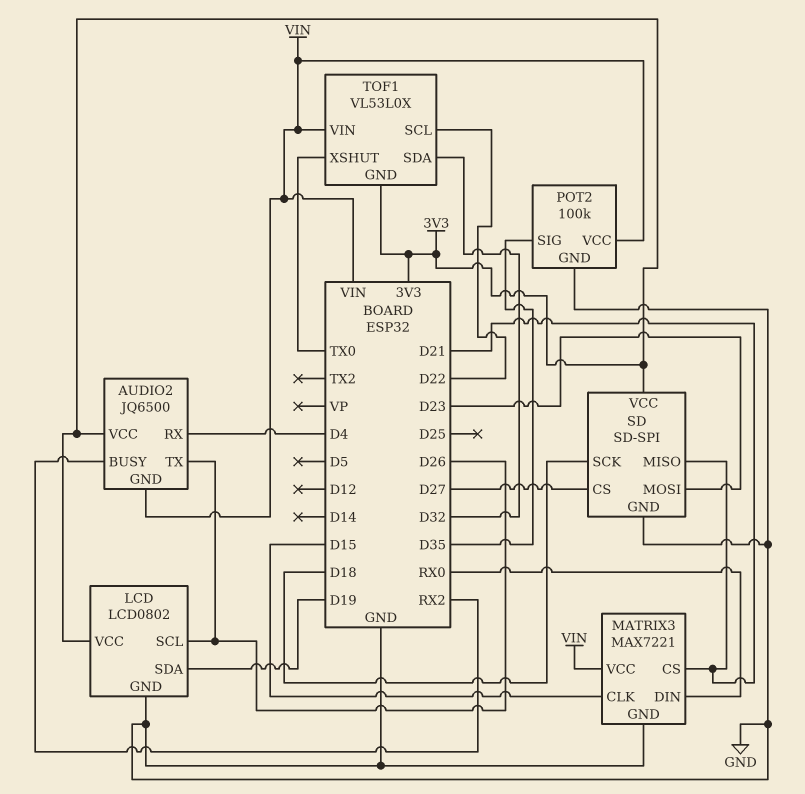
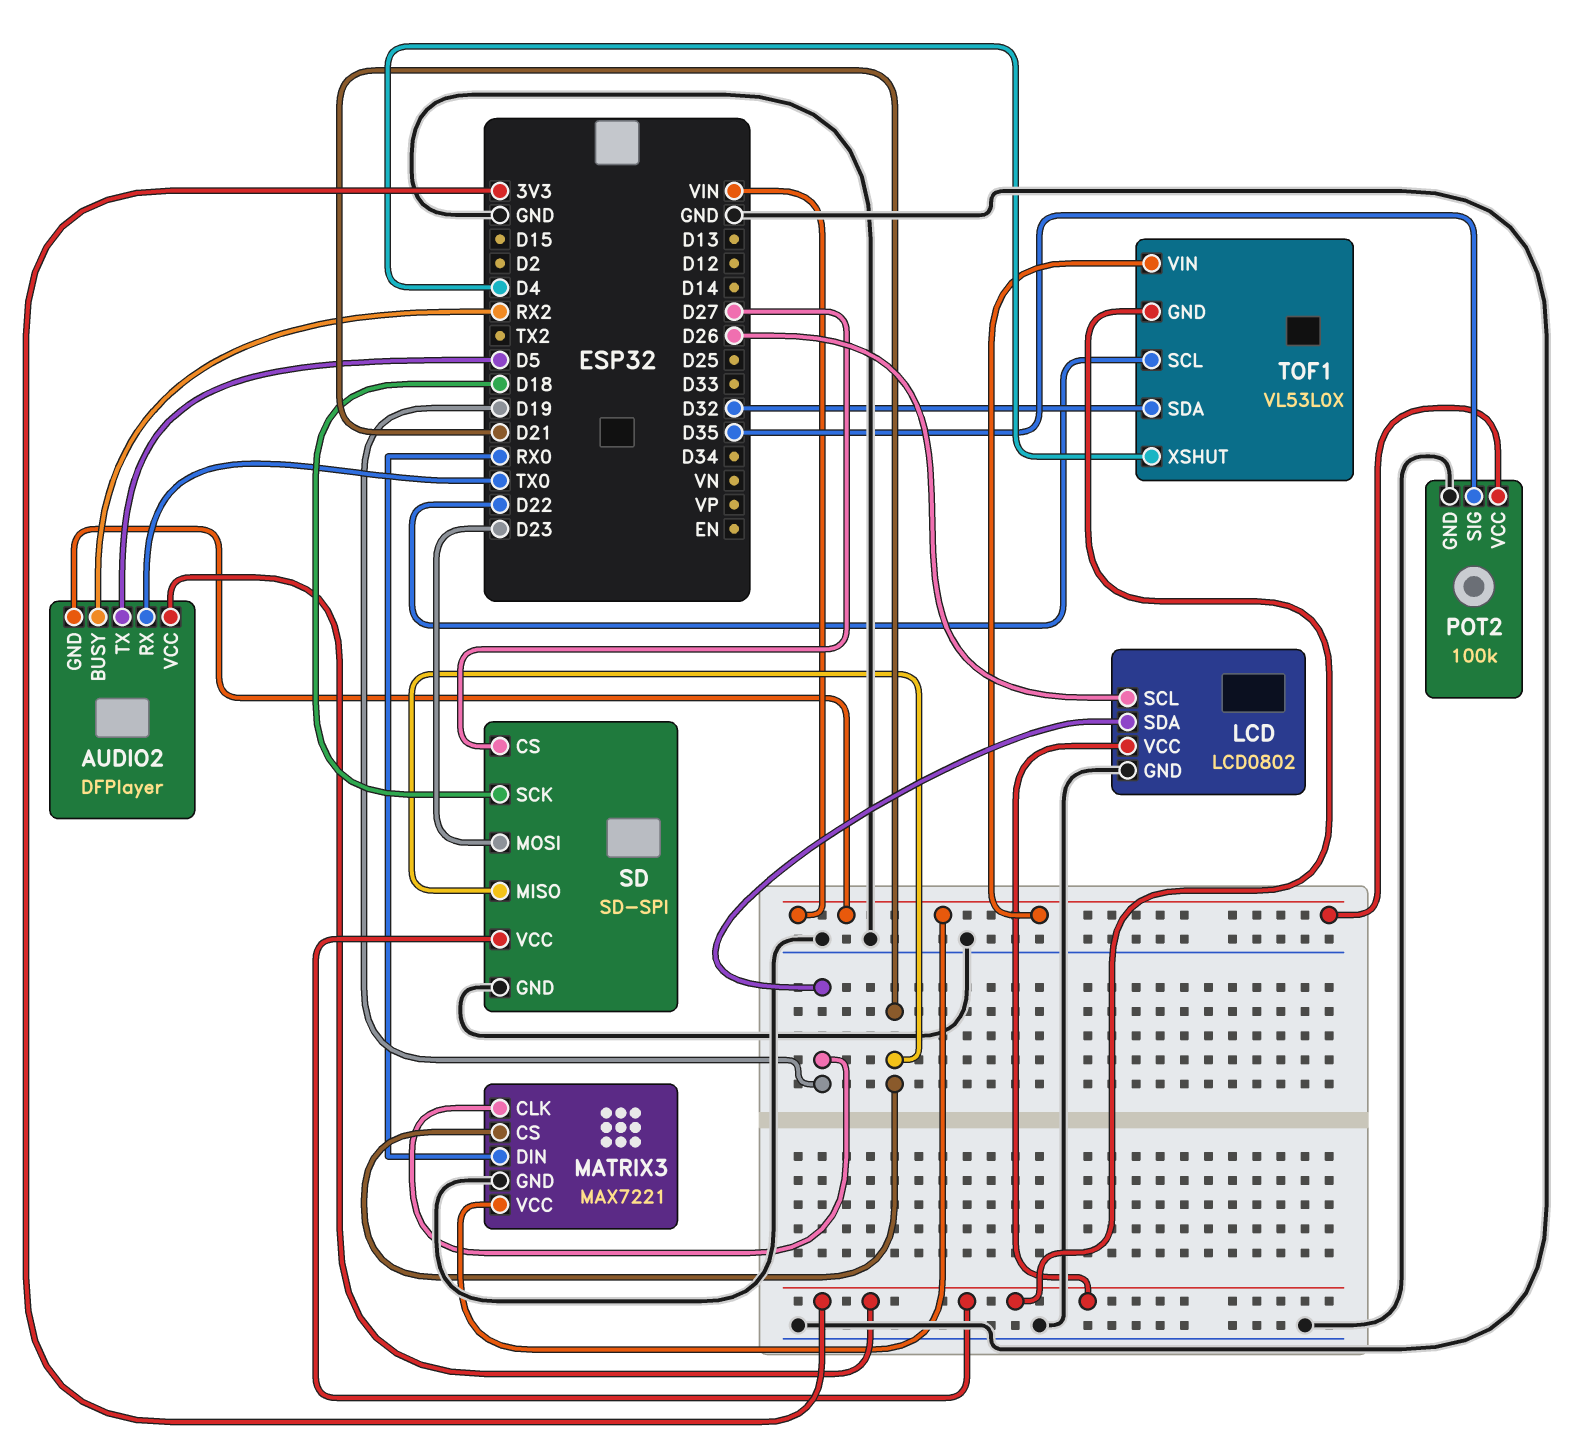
AUDIO2: JQ6500 -> DFPlayer
AUDIO2 pin RX: D4 -> TX0
AUDIO2 pin TX: D26 -> D5
MATRIX3 pin CLK: D15 -> D19
TOF1 pin XSHUT: TX0 -> D4

